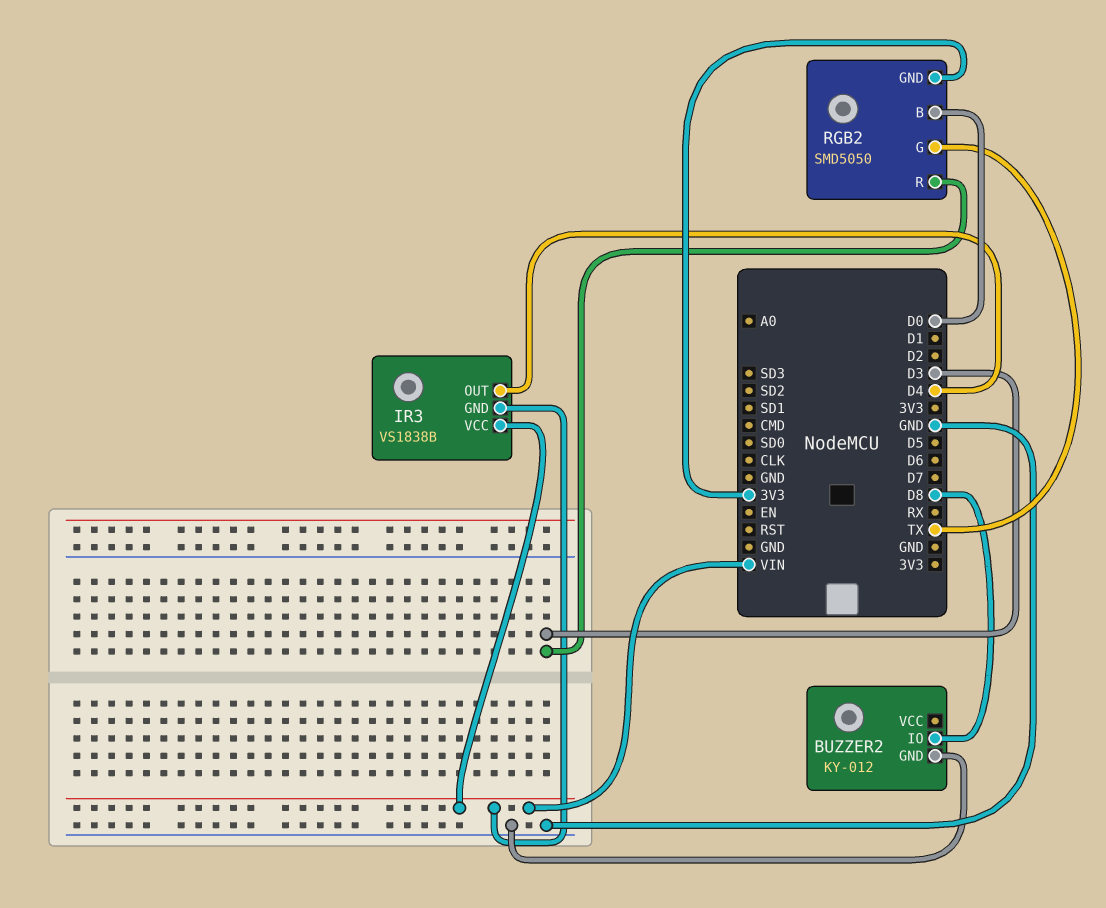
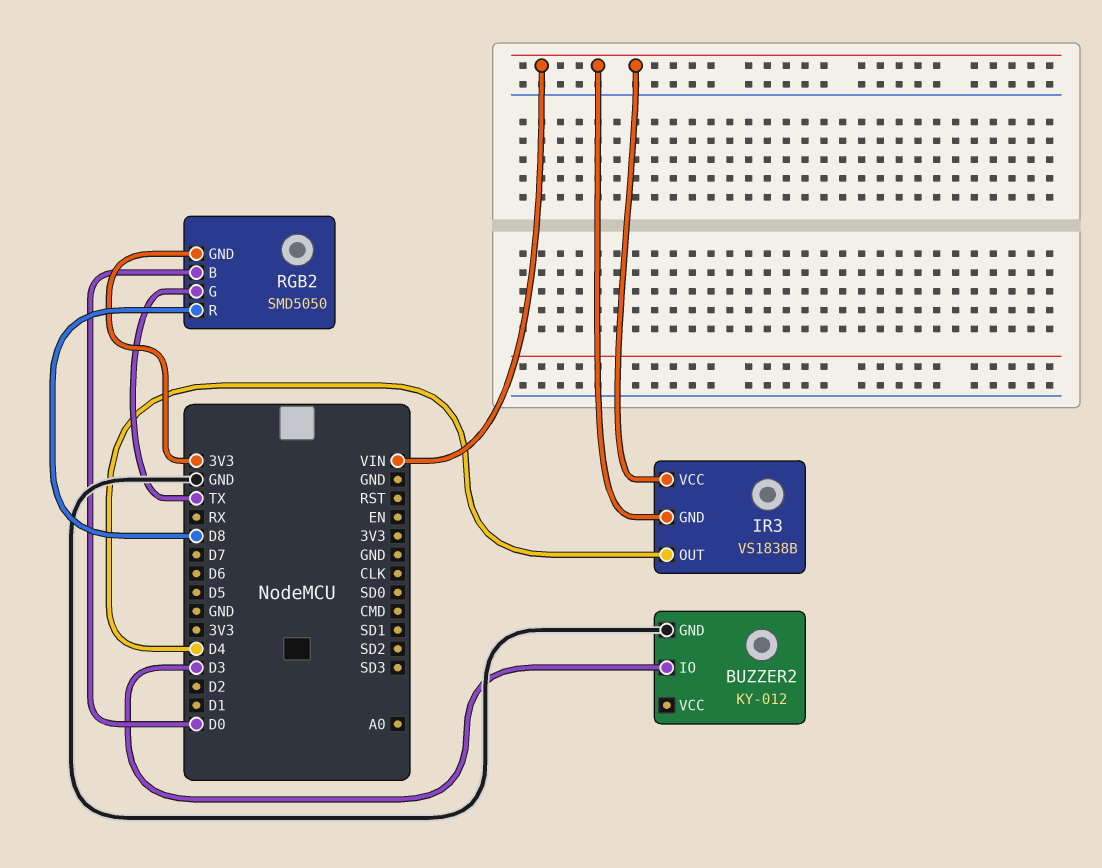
BUZZER2 pin IO: D8 -> D3
RGB2 pin R: D3 -> D8

